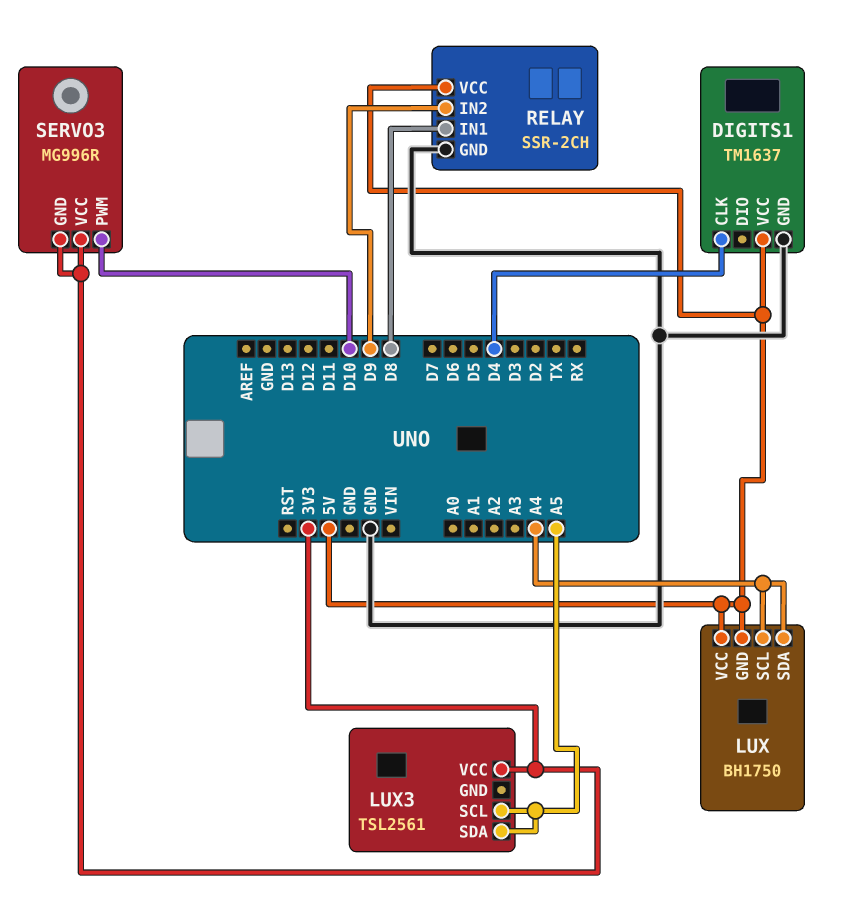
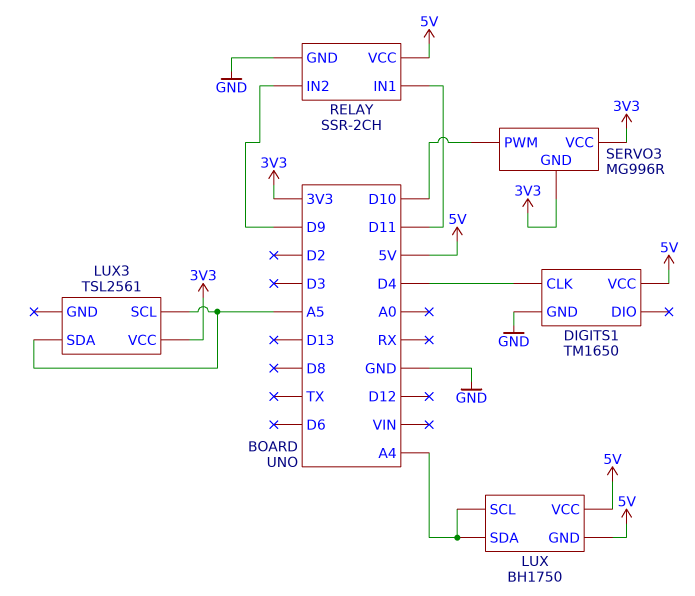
DIGITS1: TM1637 -> TM1650
RELAY pin IN1: D8 -> D11

